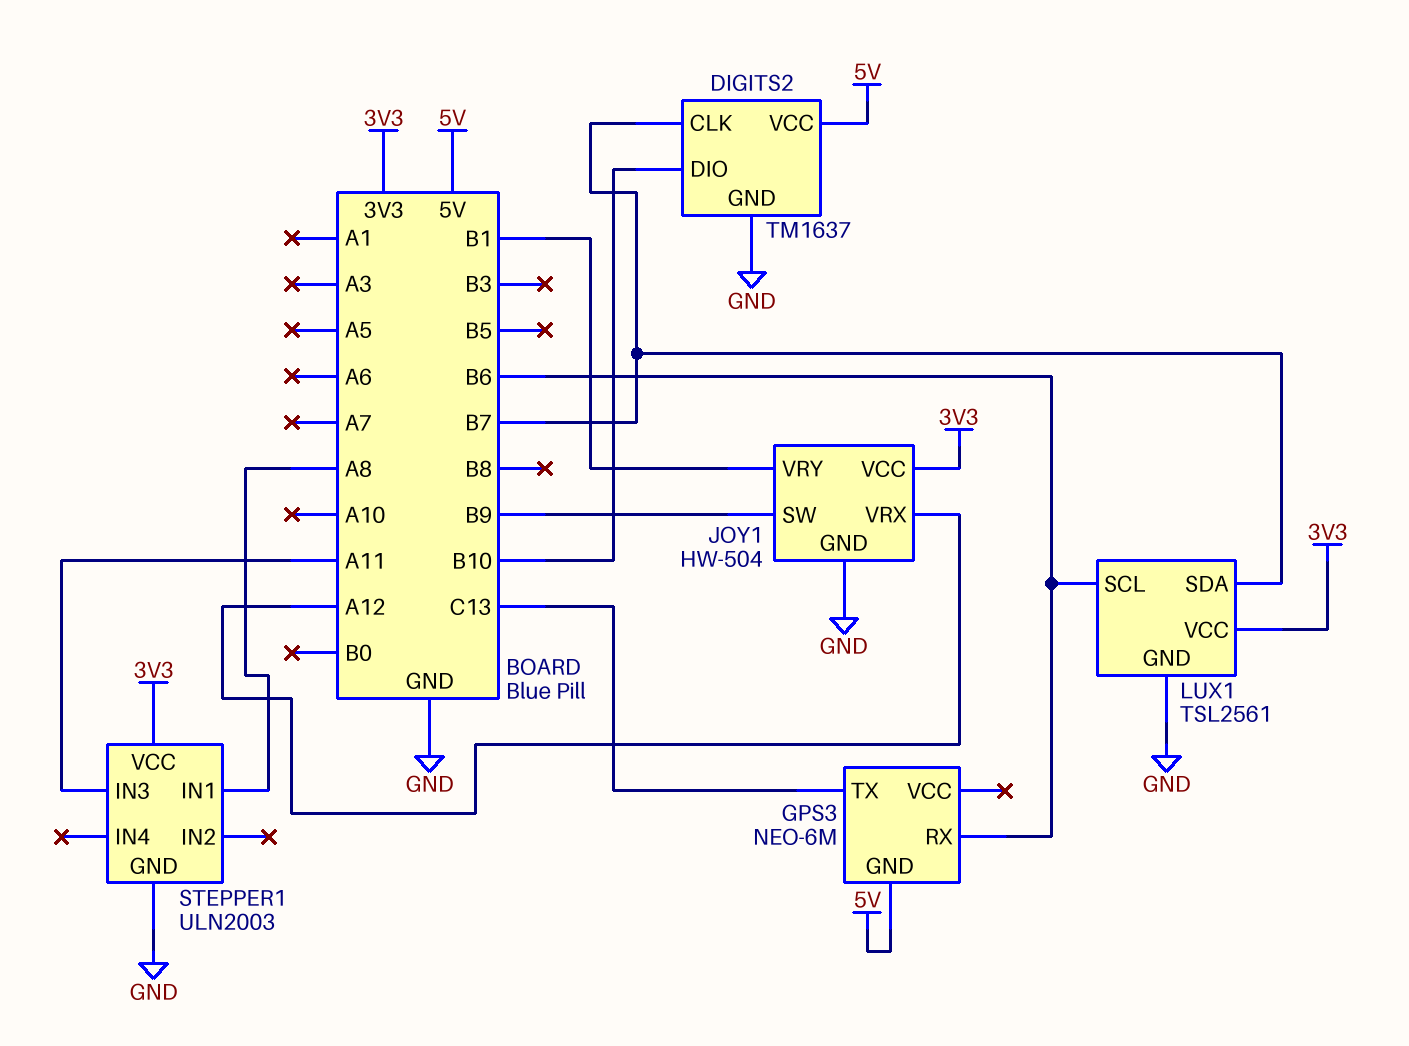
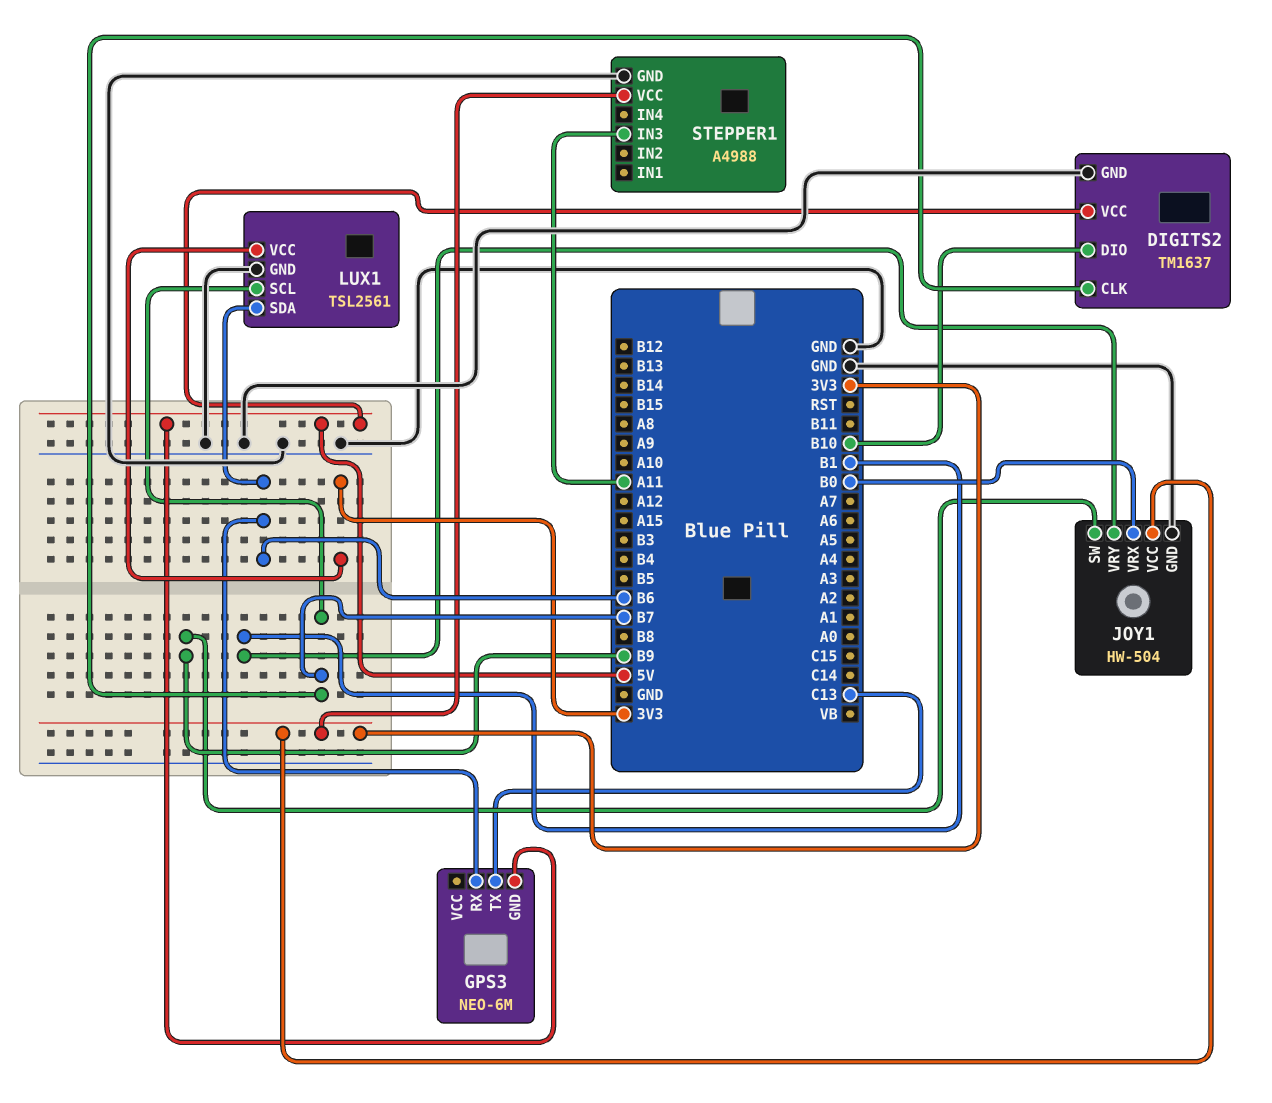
JOY1 pin VRX: A12 -> B0
LUX1 pin SCL: B6 -> B7
LUX1 pin SDA: B7 -> B6
STEPPER1: ULN2003 -> A4988
STEPPER1 pin IN1: A8 -> none

